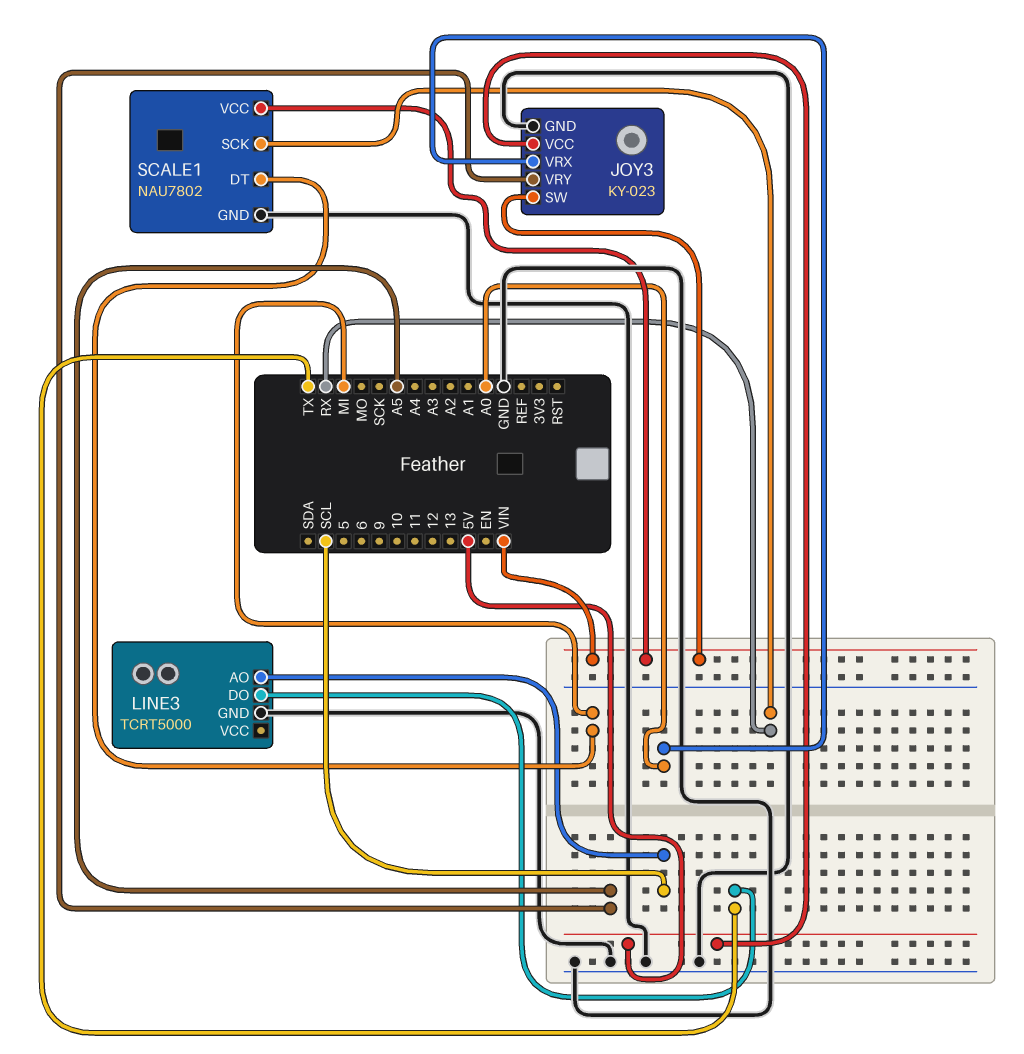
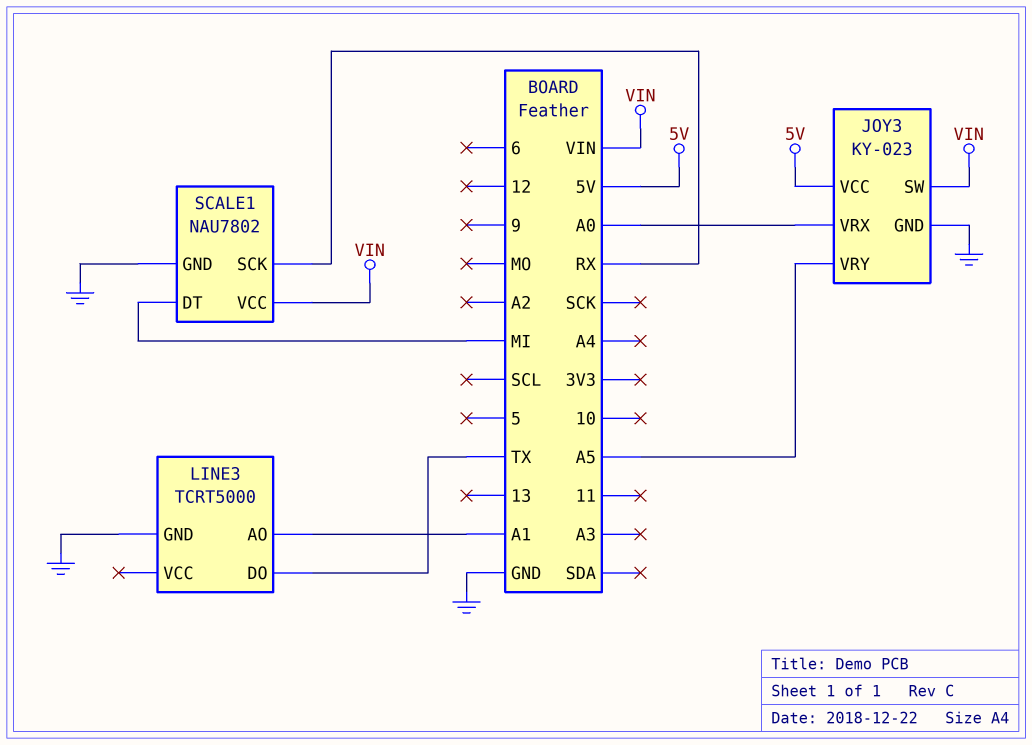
LINE3 pin AO: SCL -> A1

